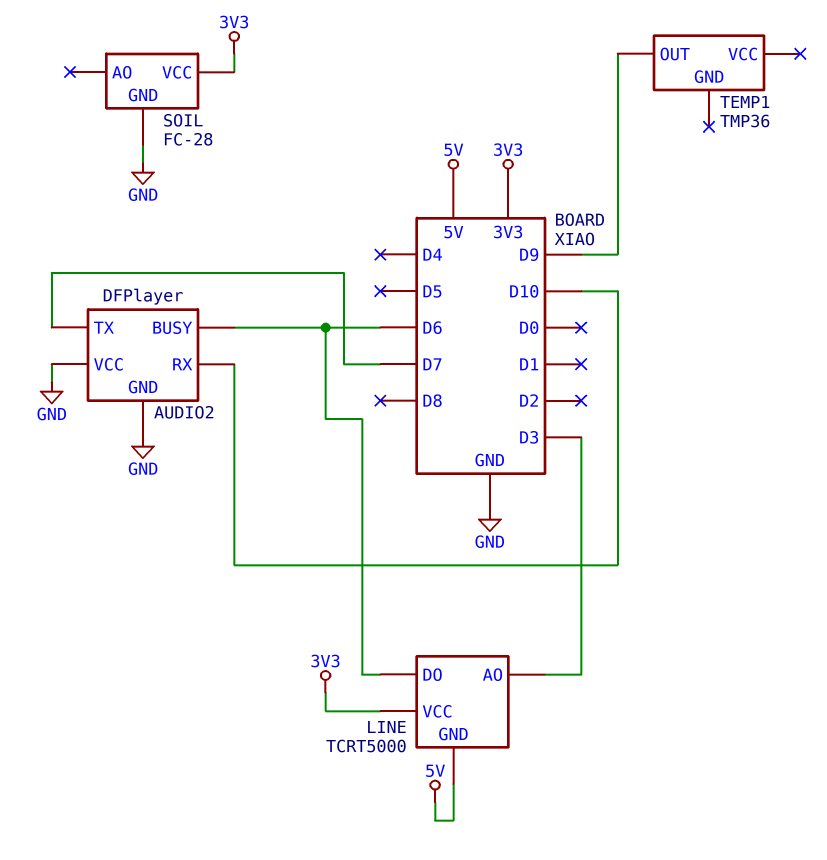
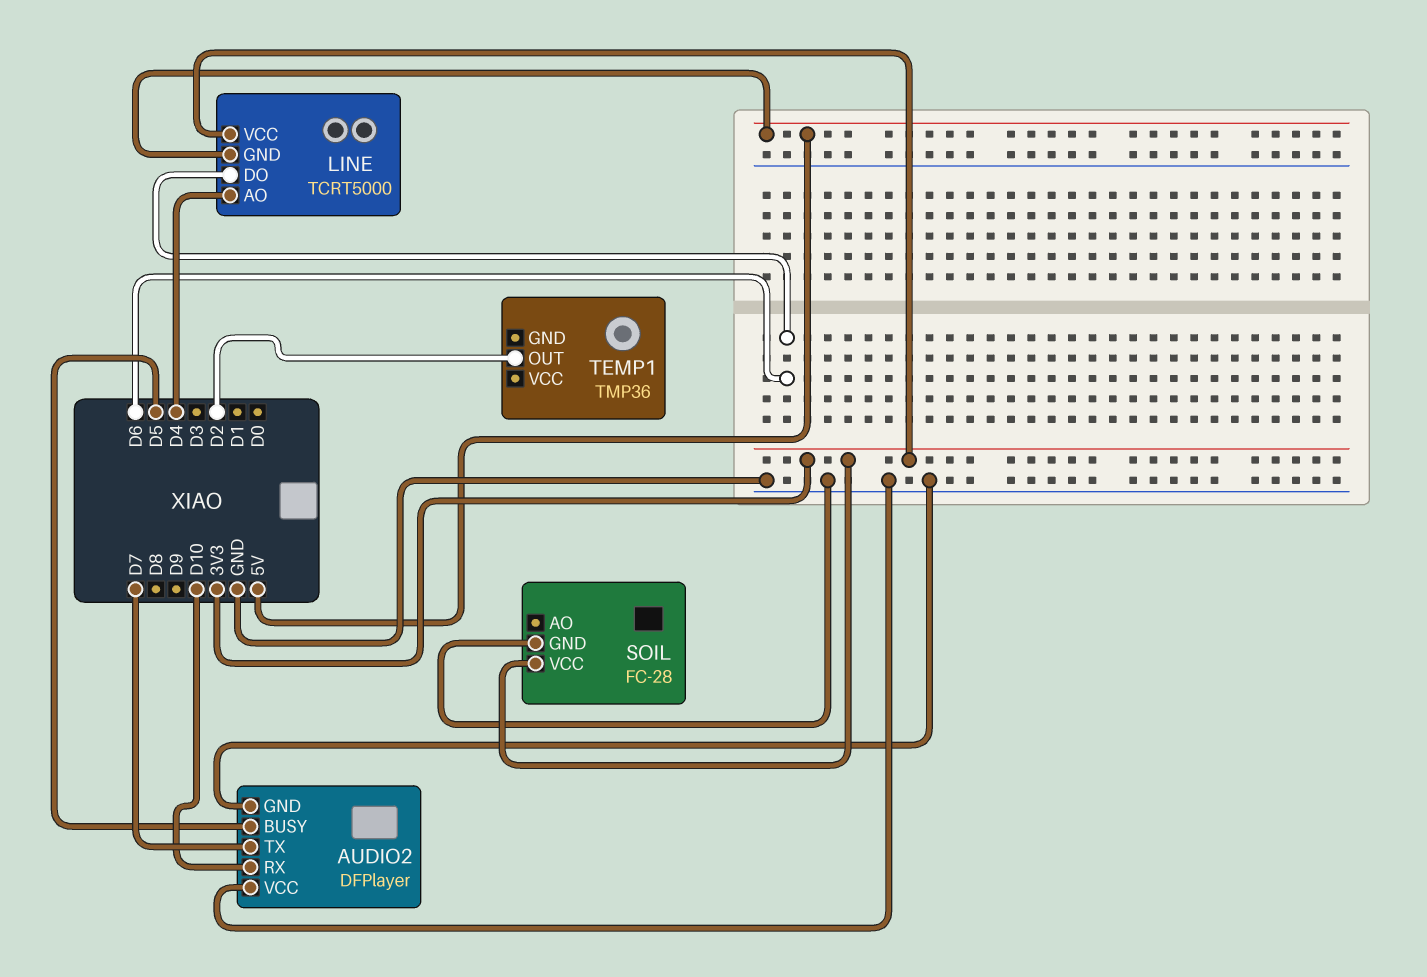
AUDIO2 pin BUSY: D6 -> D5
LINE pin AO: D3 -> D4
TEMP1 pin OUT: D9 -> D2

